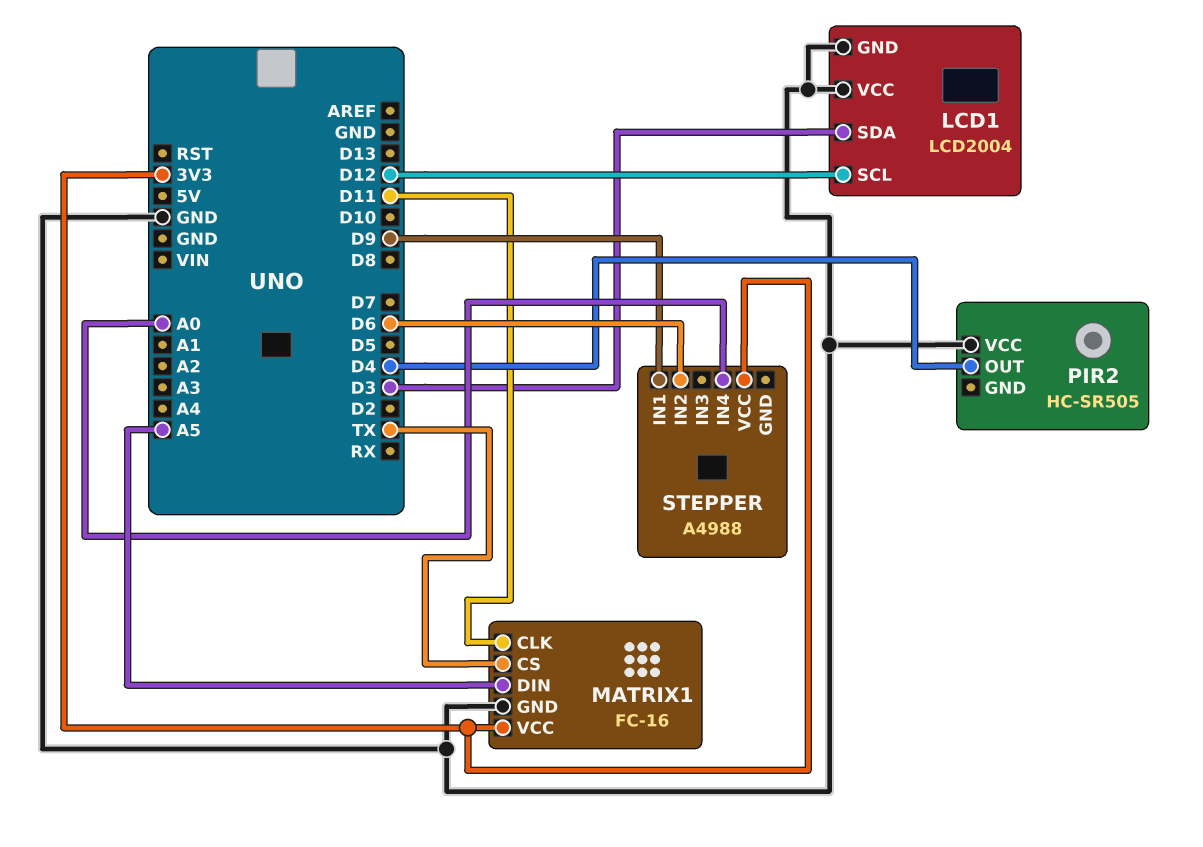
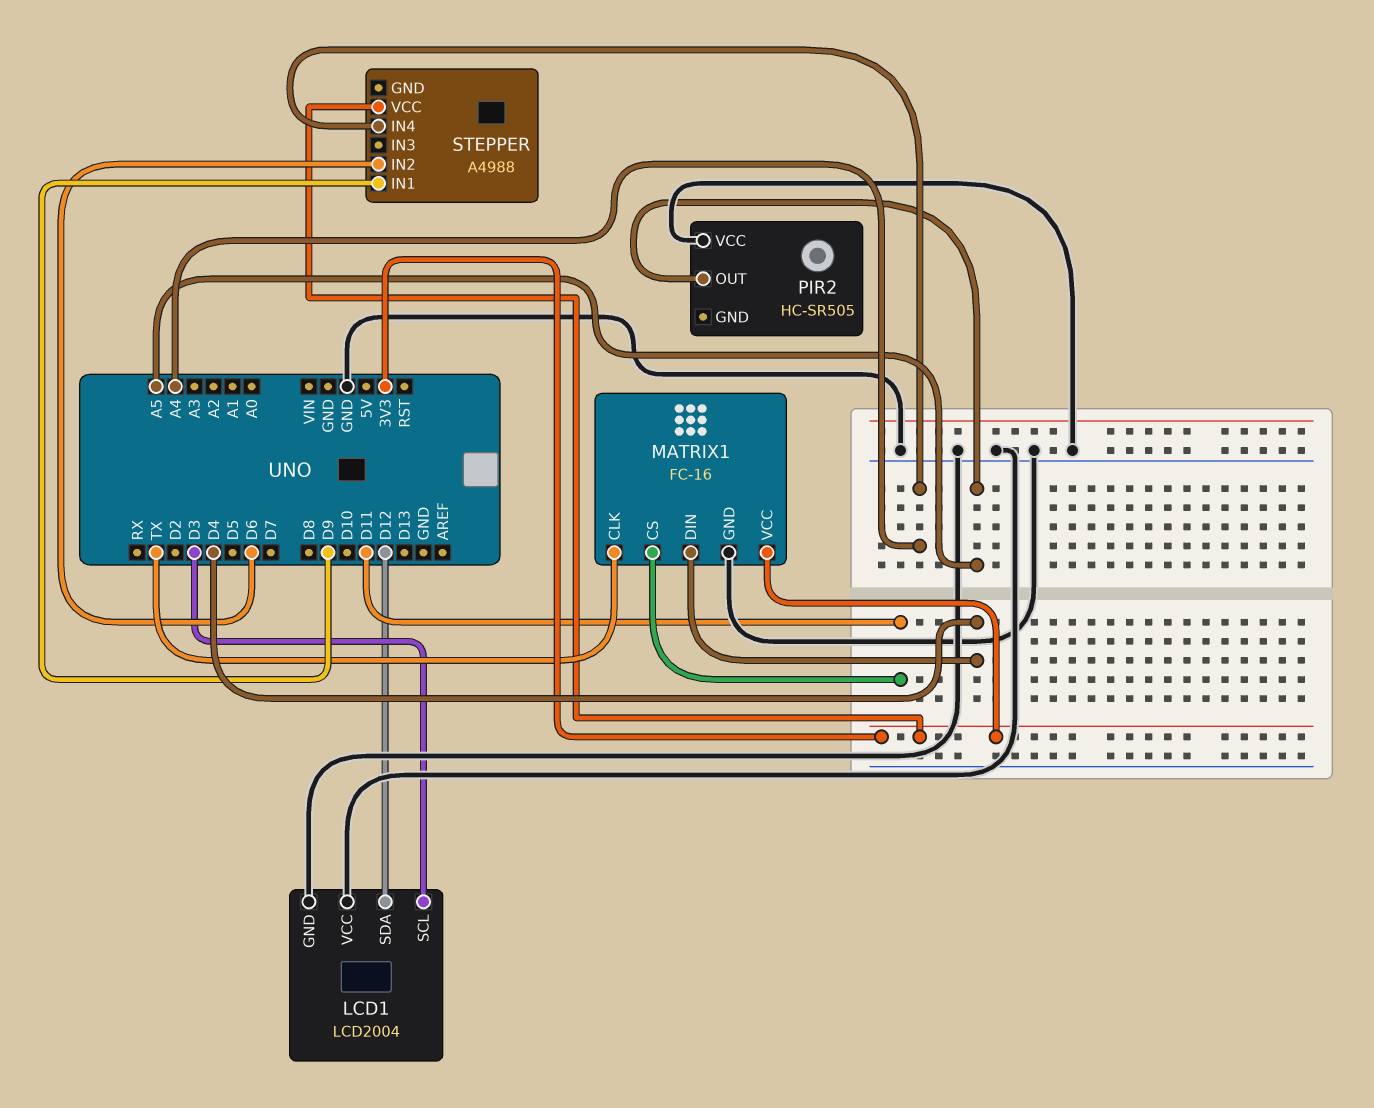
LCD1 pin SCL: D12 -> D3
LCD1 pin SDA: D3 -> D12
MATRIX1 pin CLK: D11 -> TX
MATRIX1 pin CS: TX -> D11
MATRIX1 pin DIN: A5 -> D4
PIR2 pin OUT: D4 -> A5
STEPPER pin IN4: A0 -> A4

